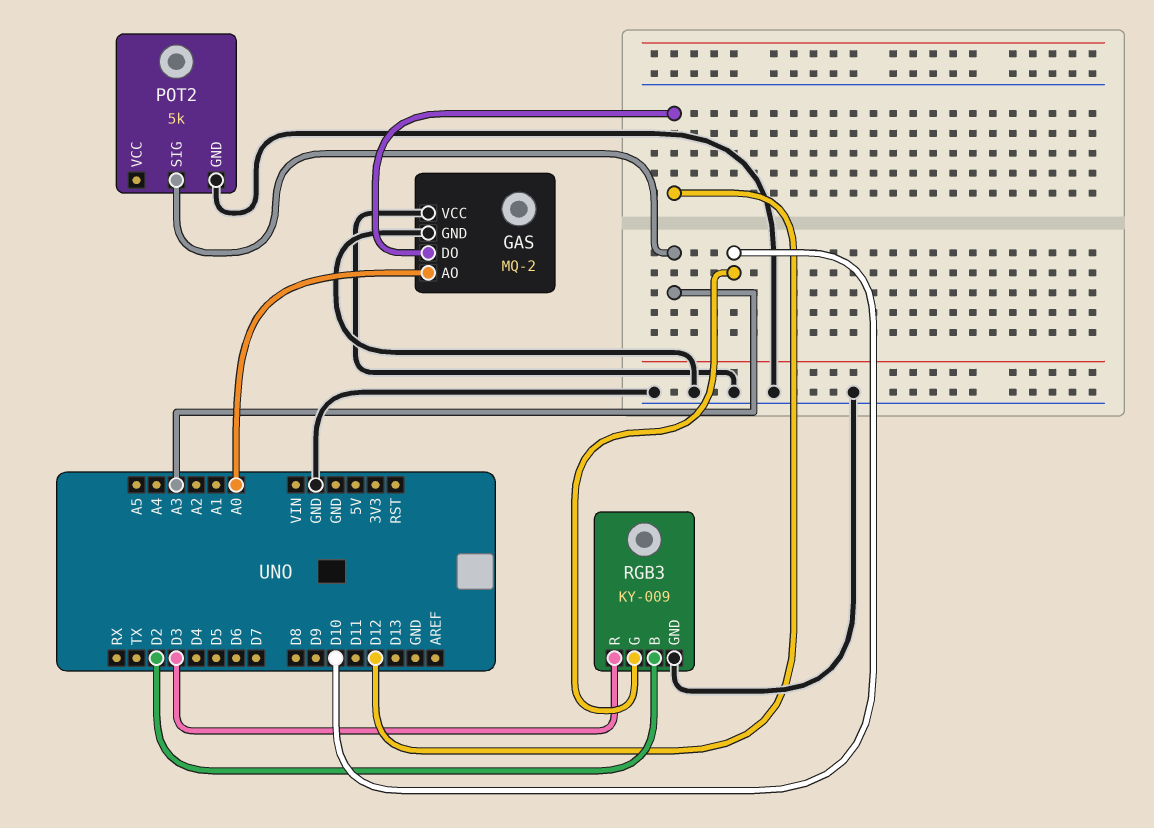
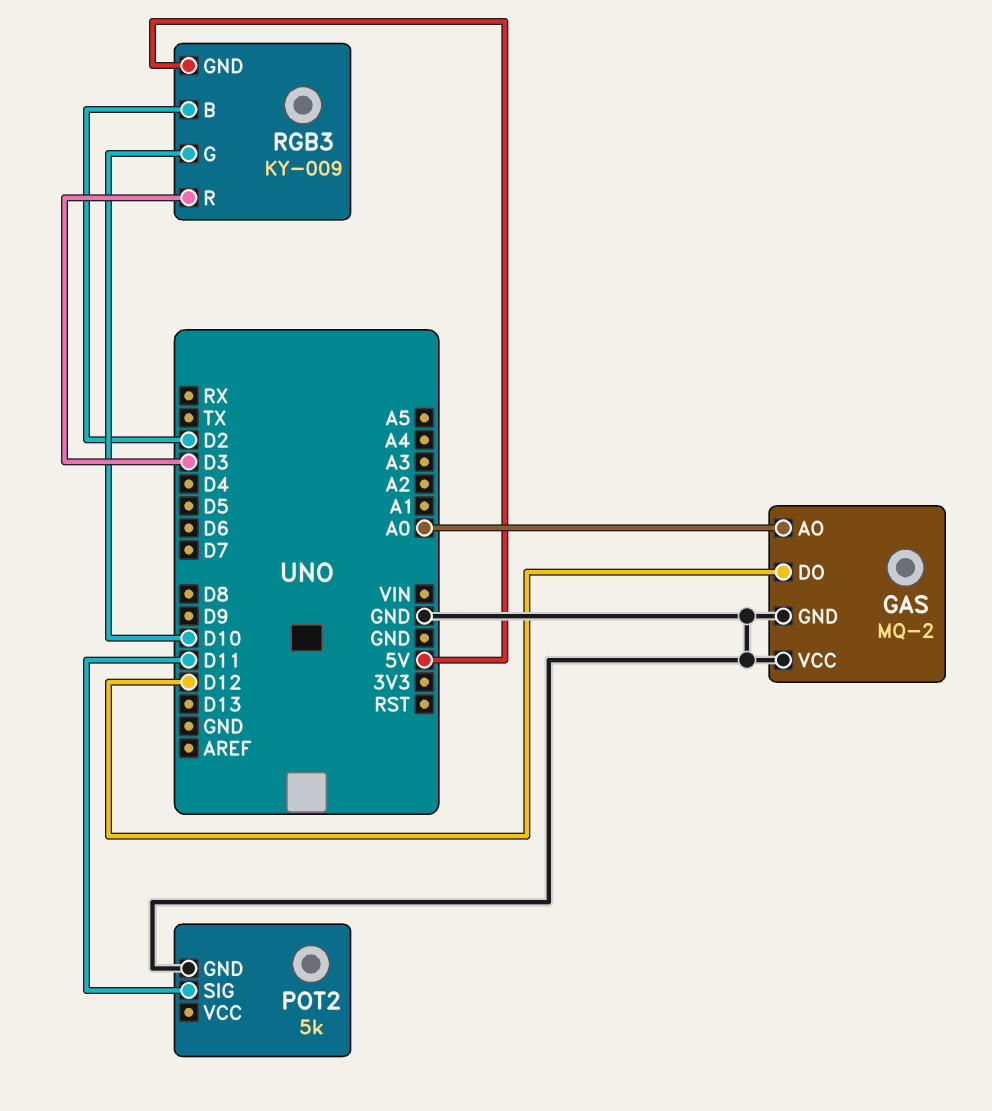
POT2 pin SIG: A3 -> D11
RGB3 pin GND: GND -> 5V

